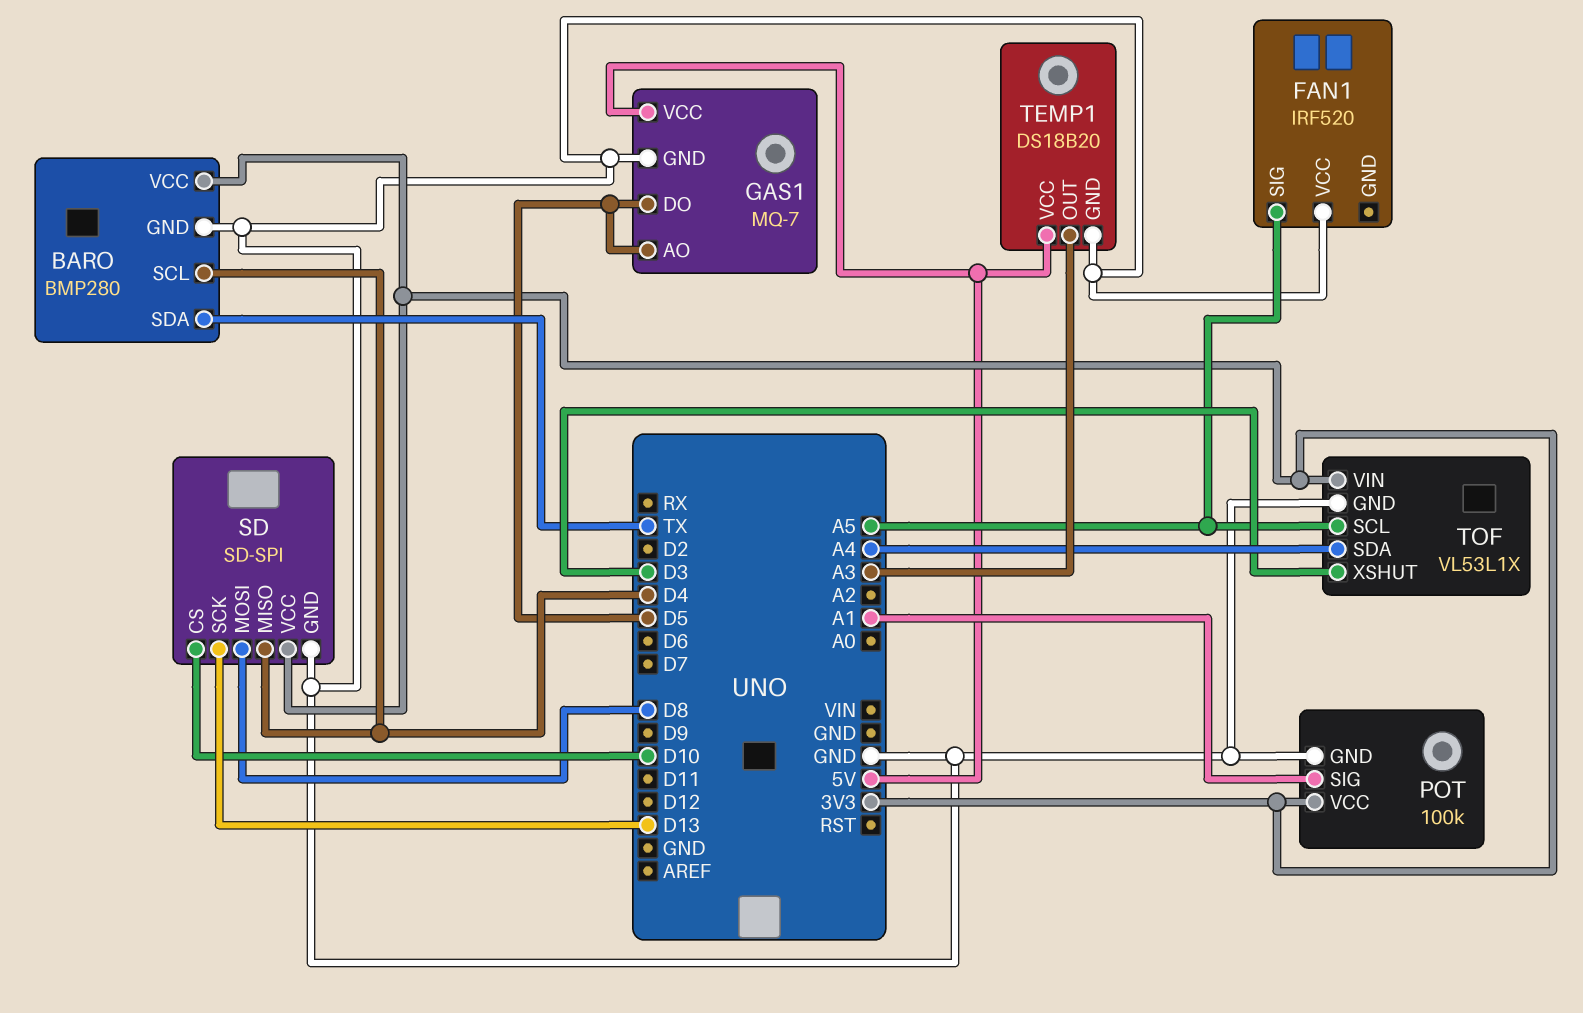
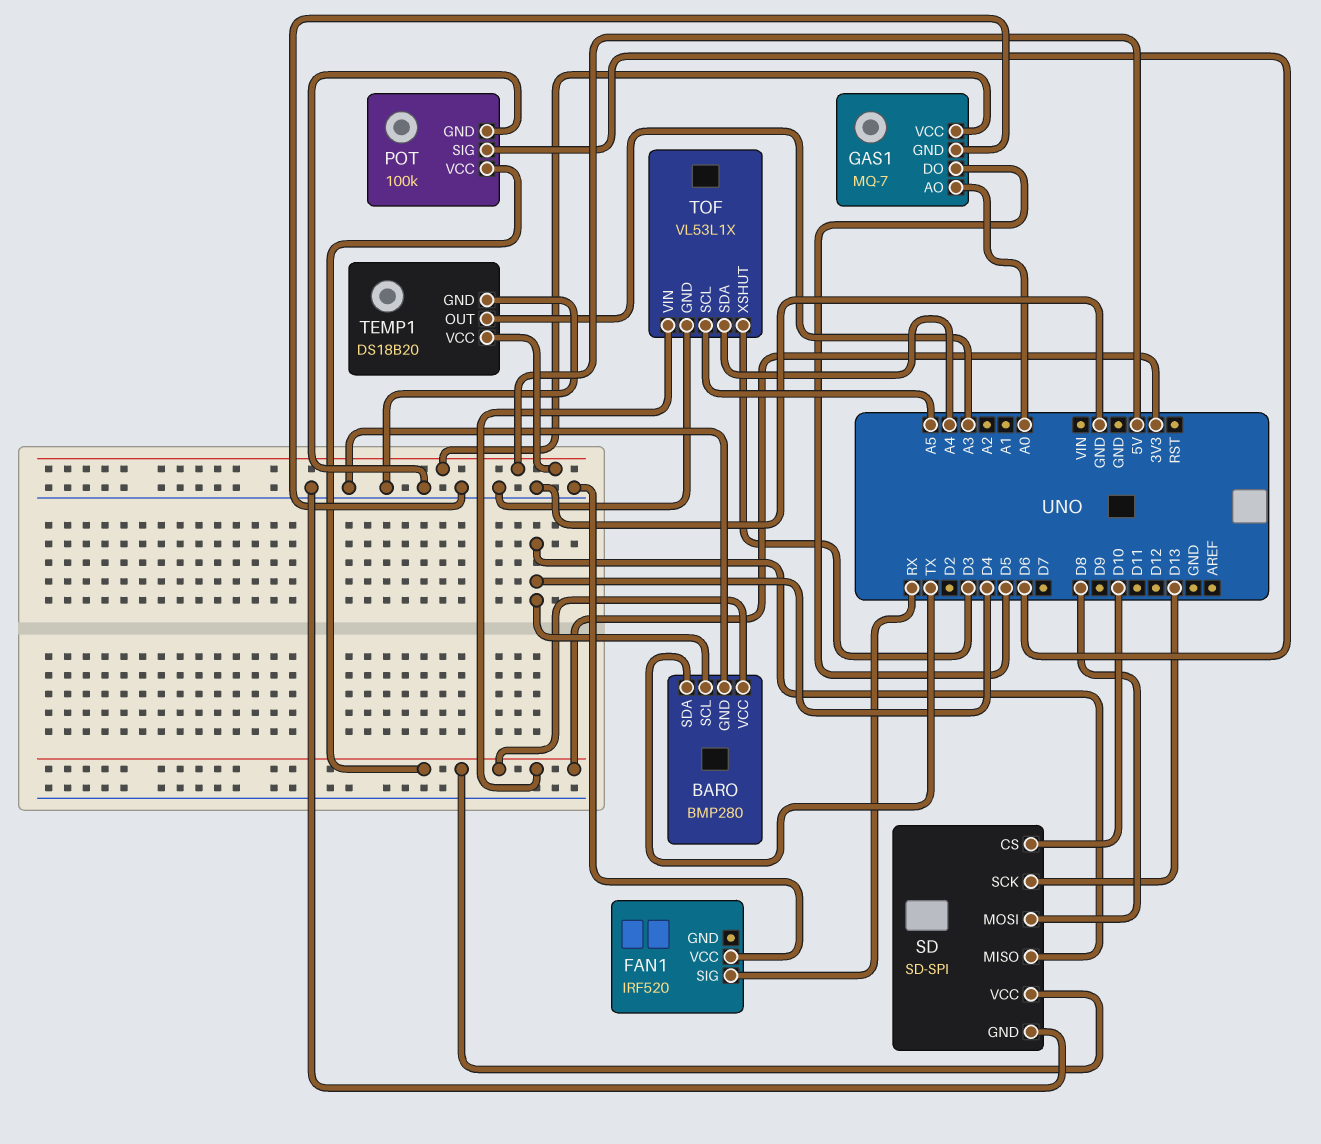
FAN1 pin SIG: A5 -> RX
GAS1 pin AO: D5 -> A0
POT pin SIG: A1 -> D6

